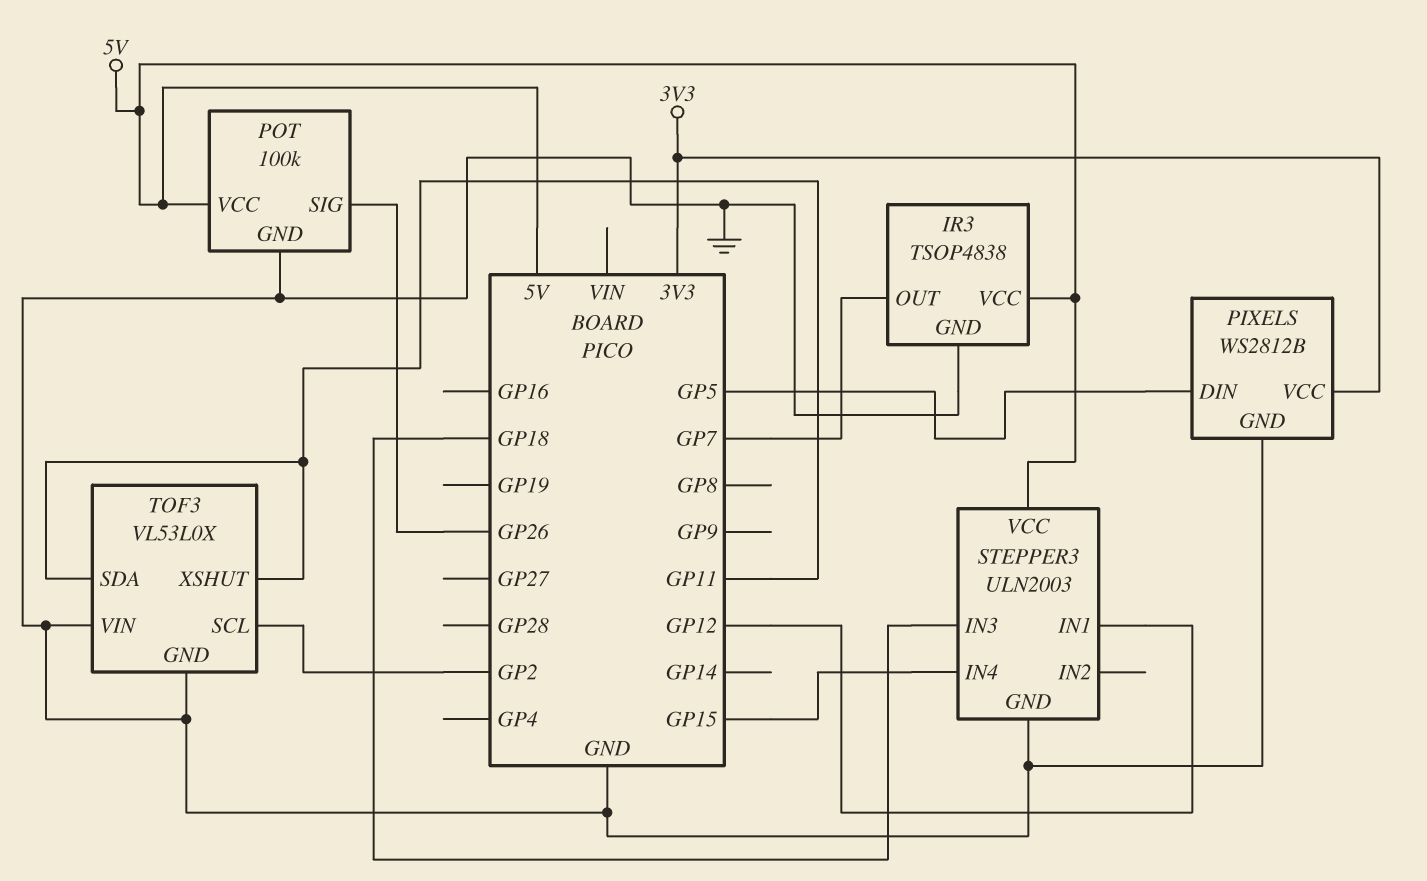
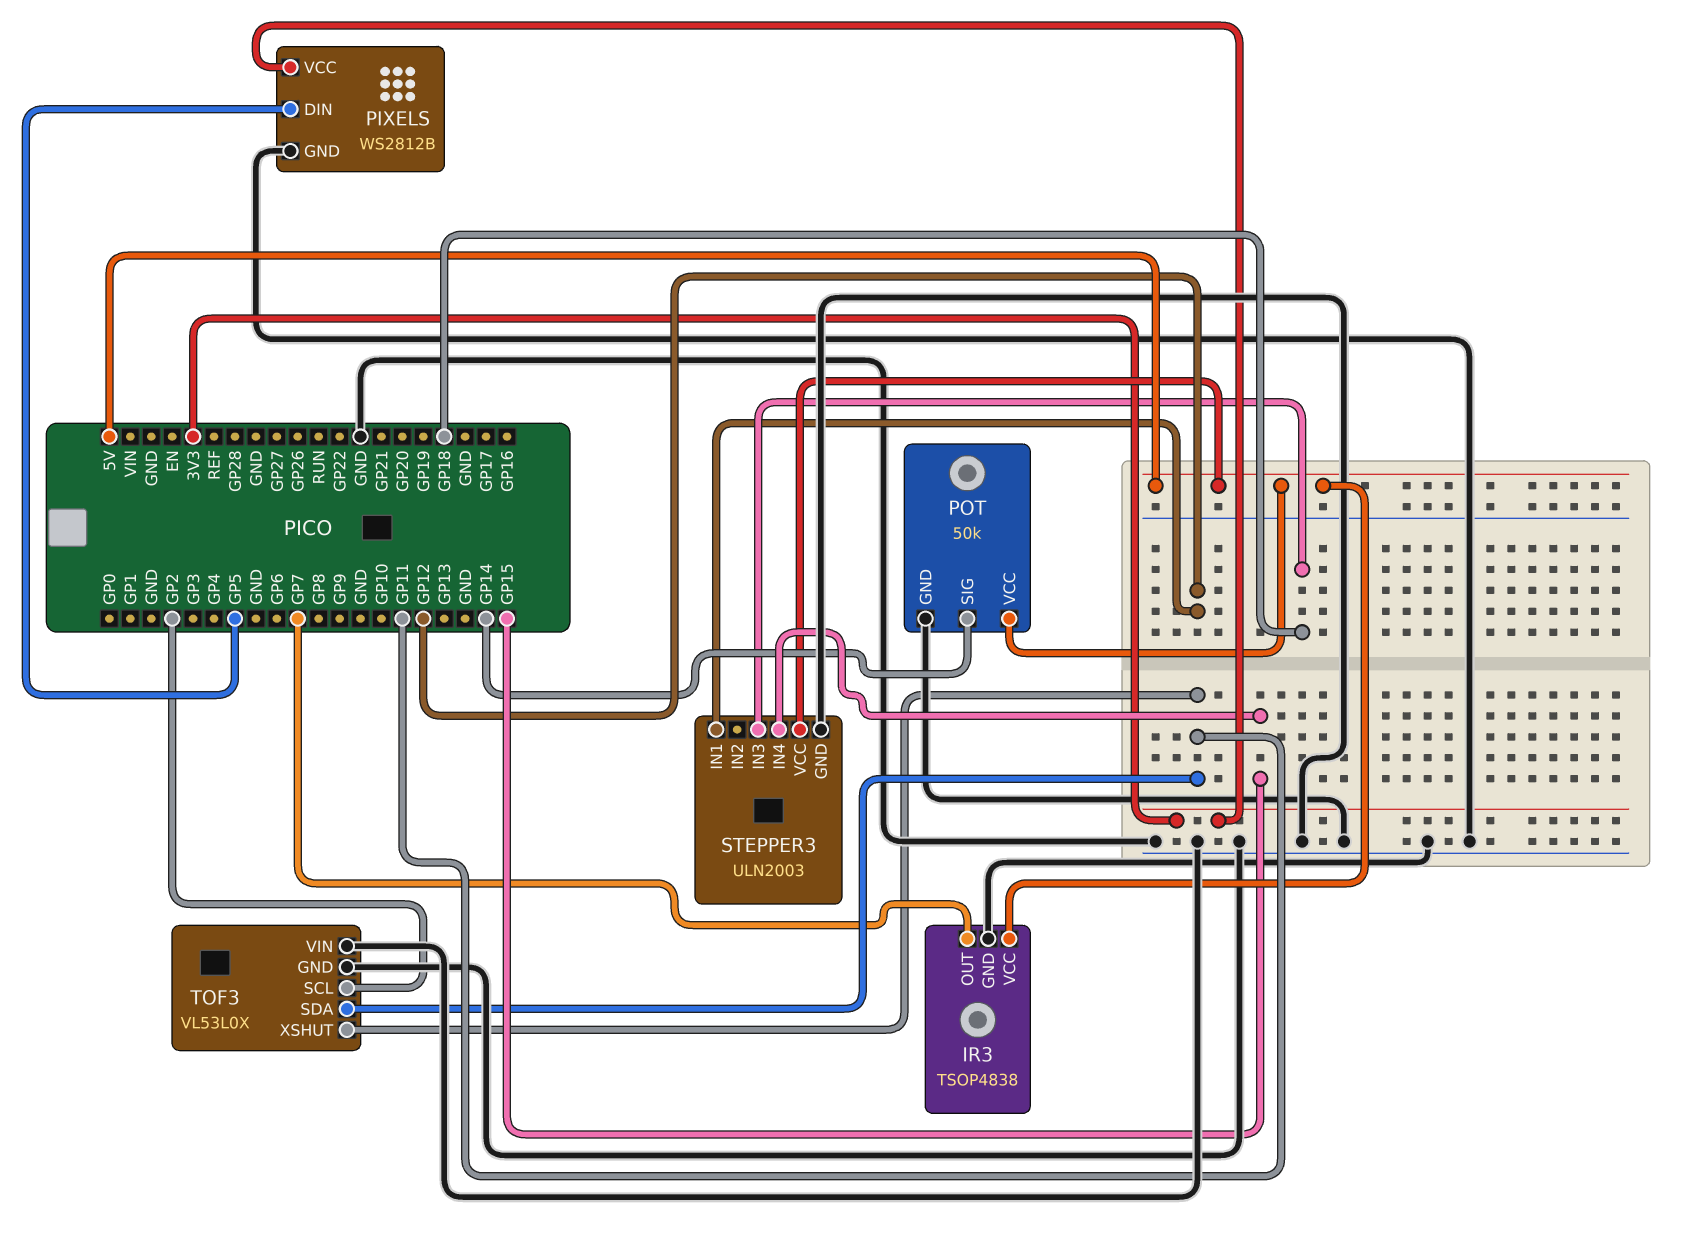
POT: 100k -> 50k
POT pin SIG: GP26 -> GP14

